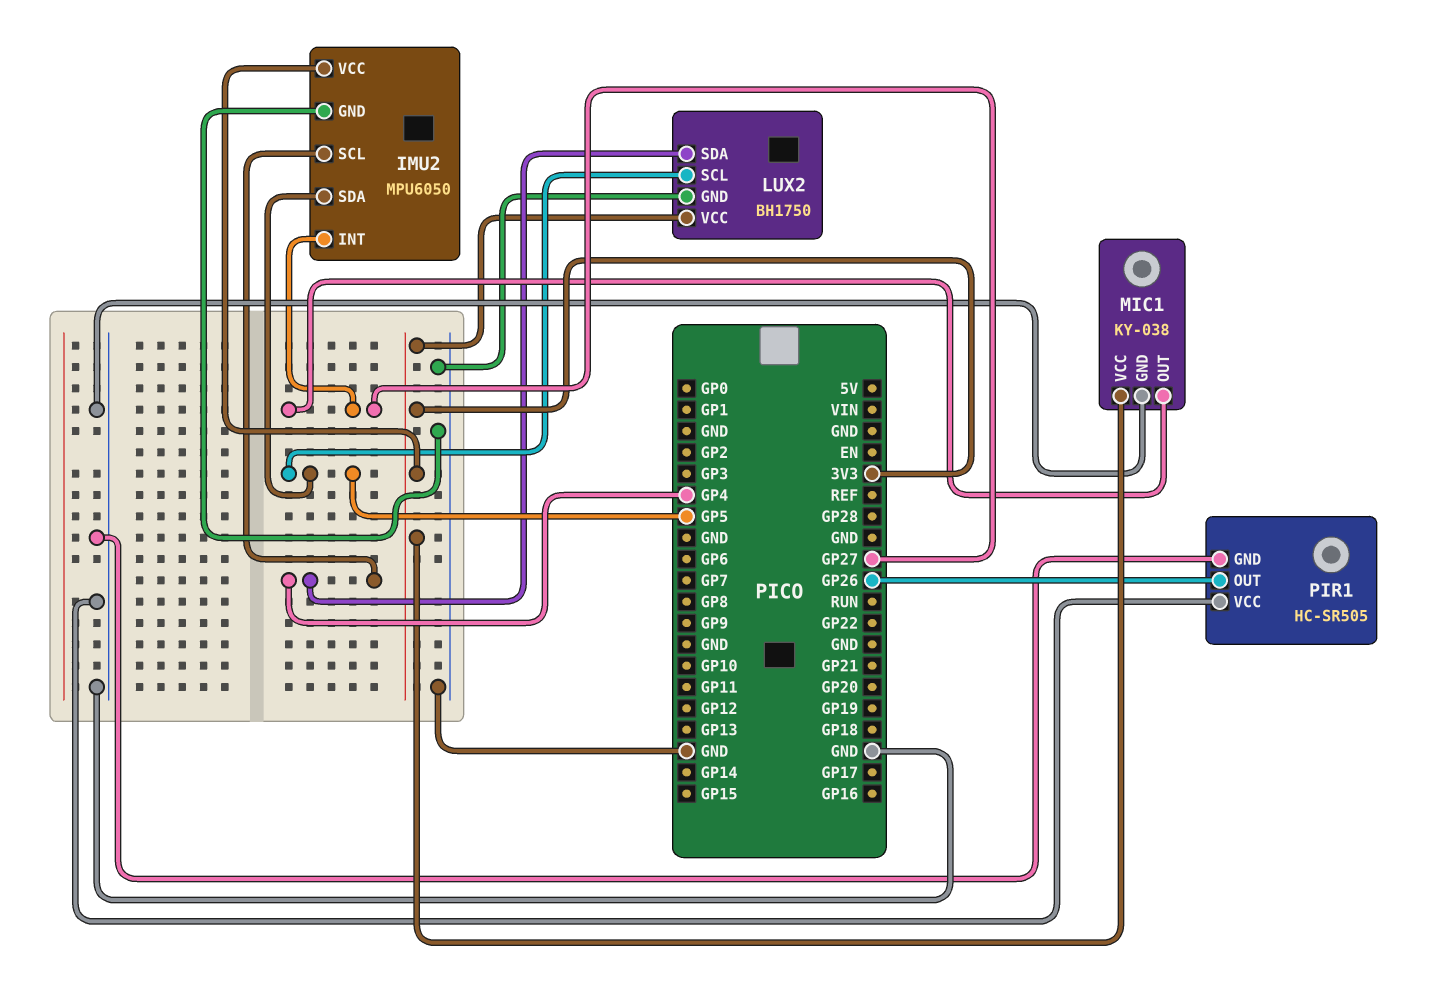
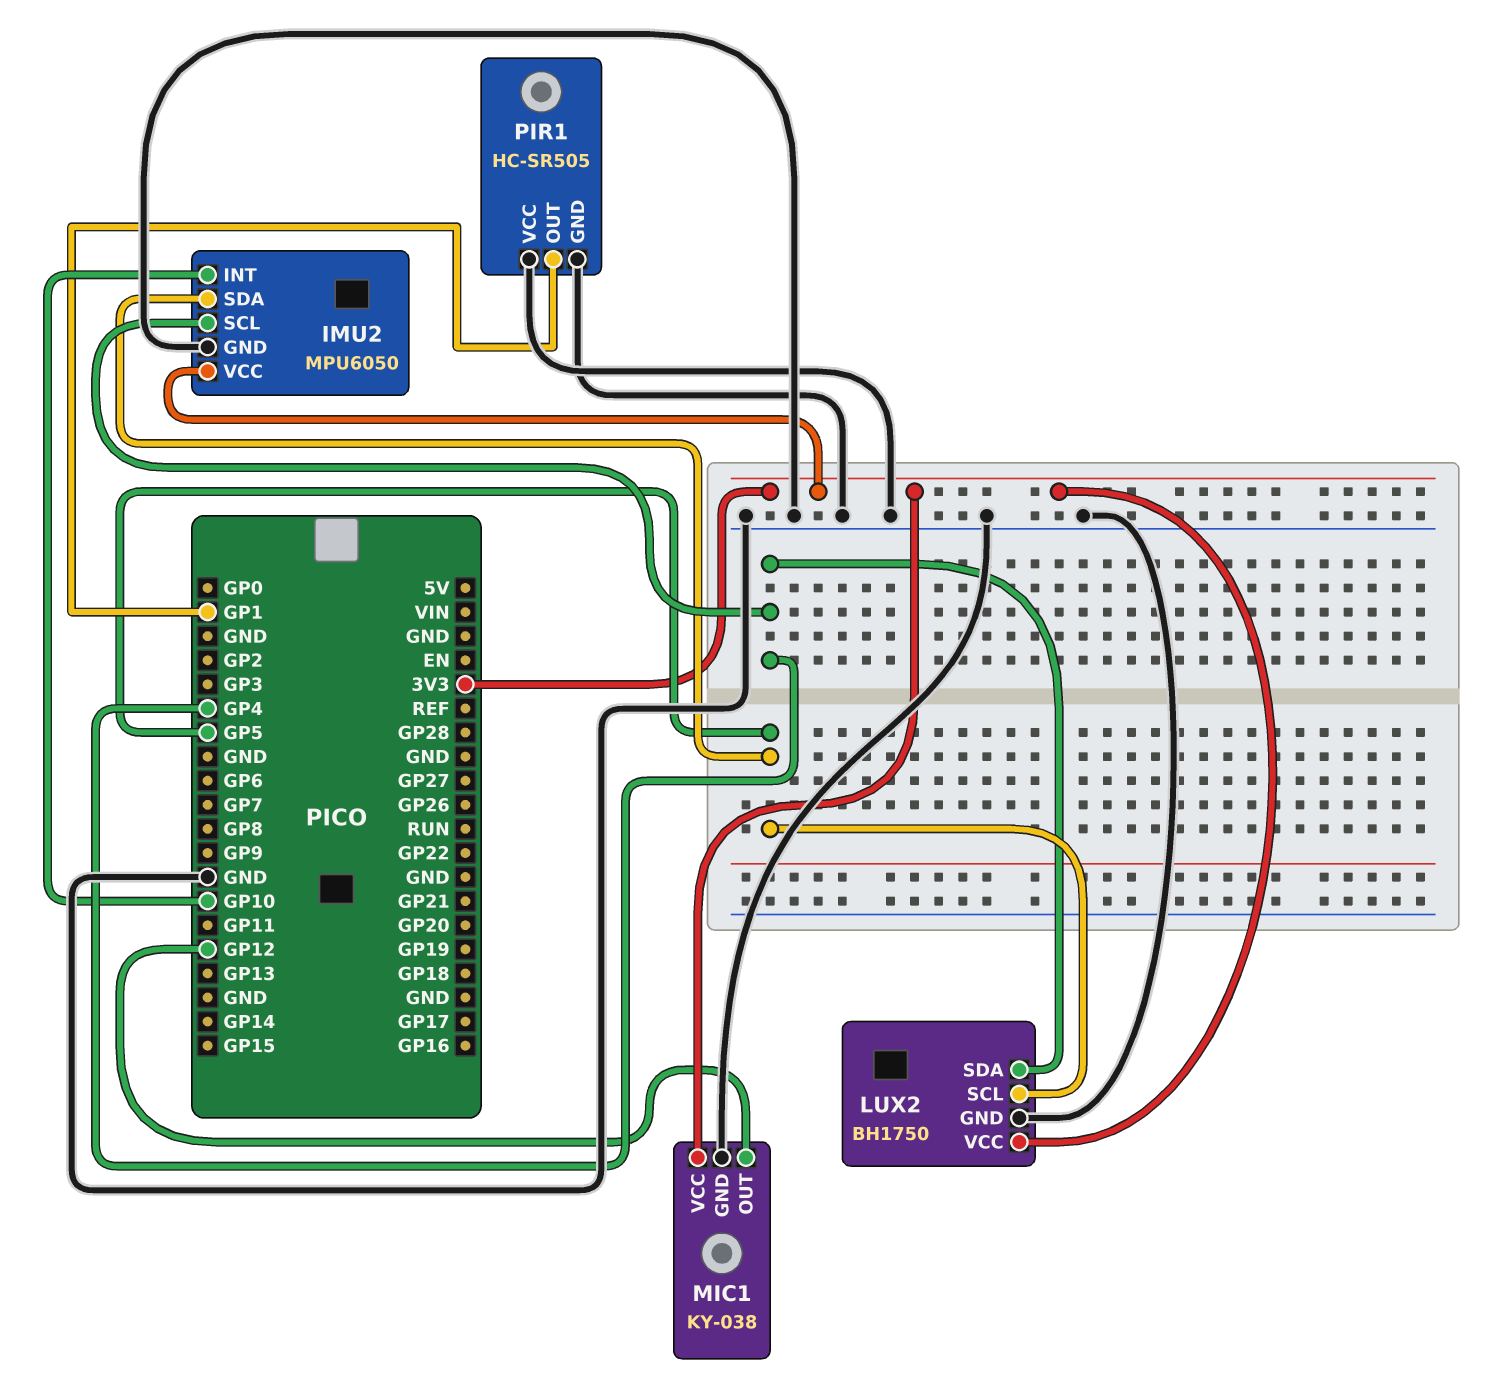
IMU2 pin INT: GP27 -> GP10
MIC1 pin OUT: GP27 -> GP12
PIR1 pin OUT: GP26 -> GP1

